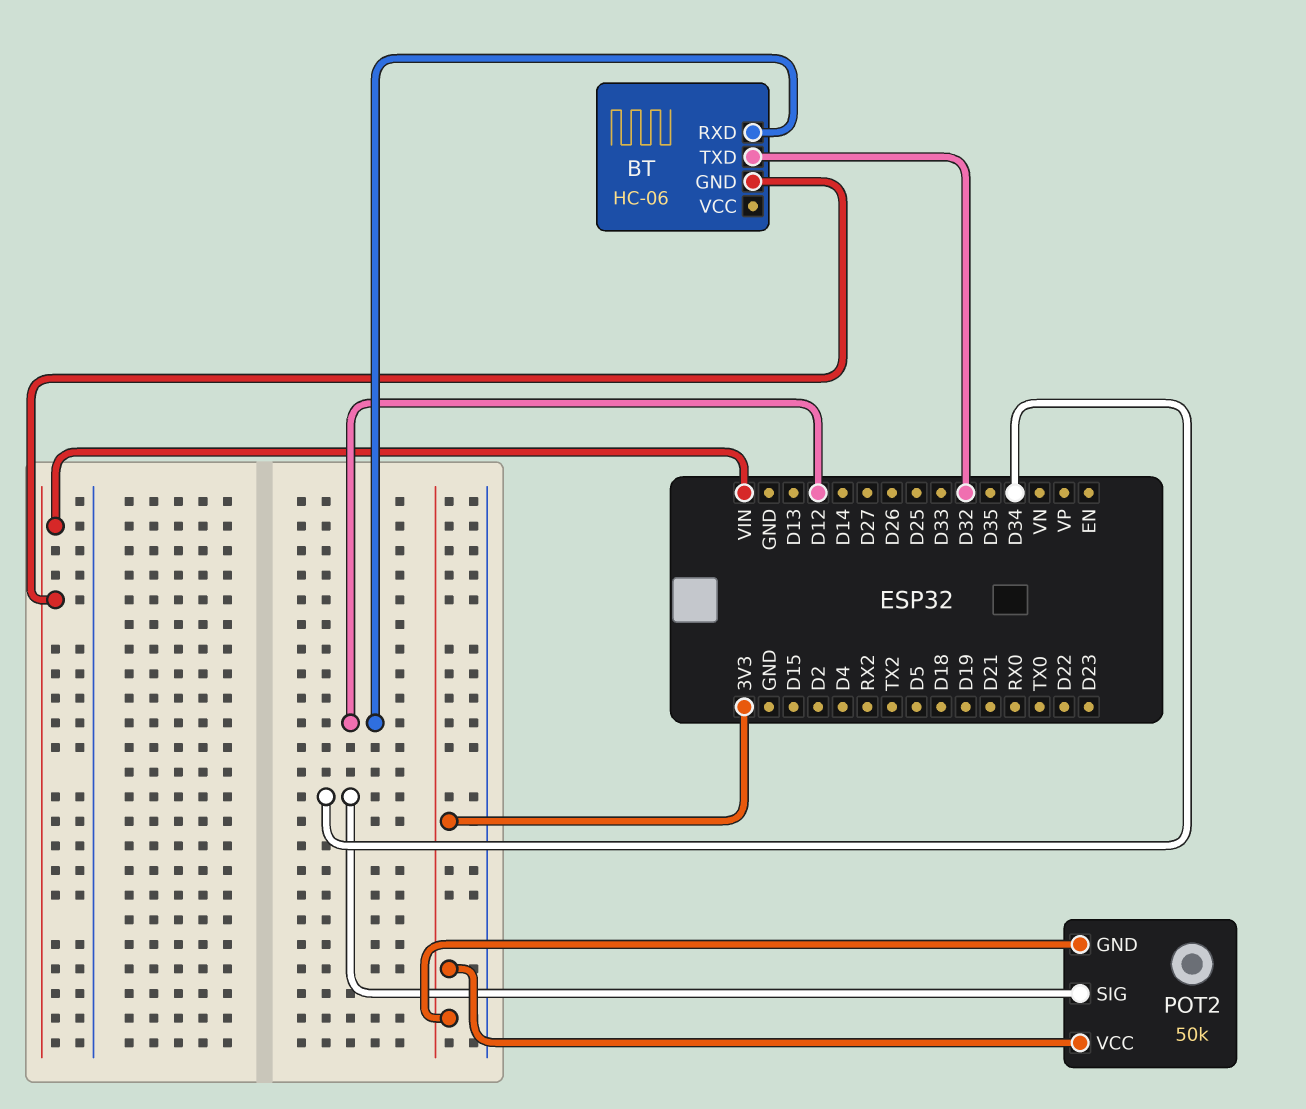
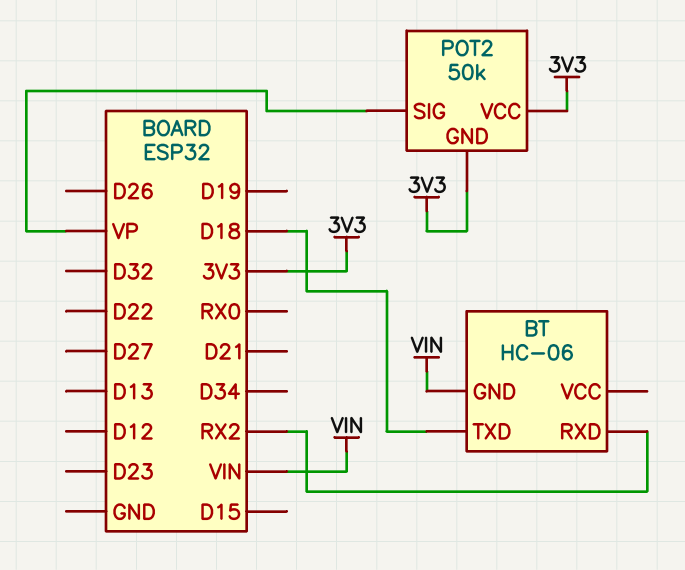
BT pin RXD: D12 -> RX2
BT pin TXD: D32 -> D18
POT2 pin SIG: D34 -> VP

